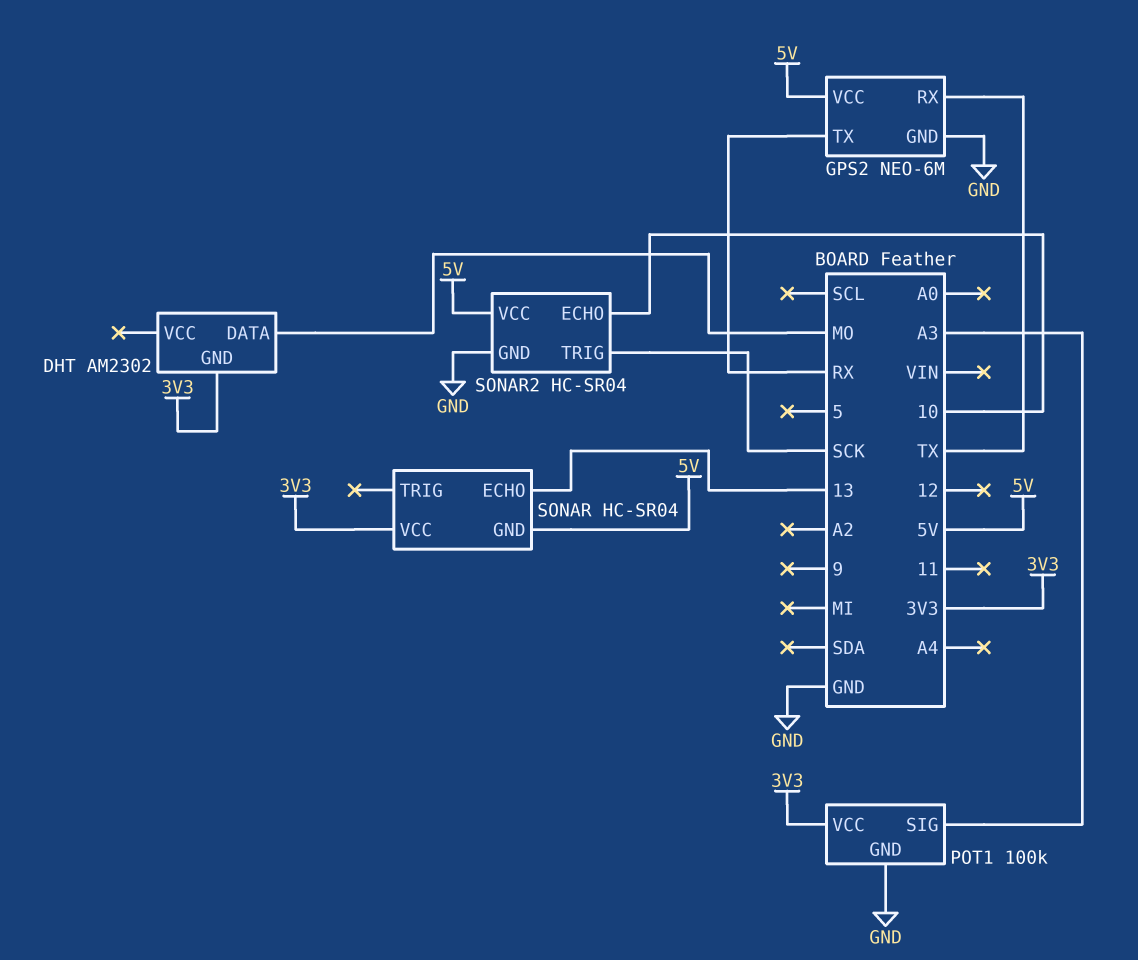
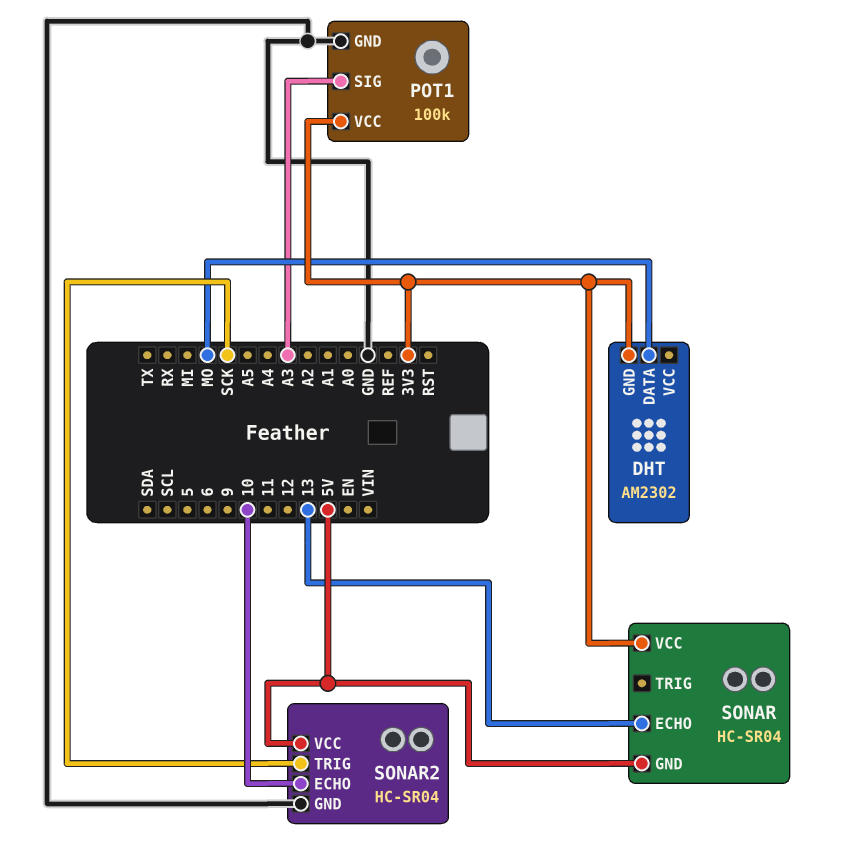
GPS2: NEO-6M -> none
GPS2 pin GND: GND -> none
GPS2 pin RX: TX -> none
GPS2 pin TX: RX -> none
GPS2 pin VCC: 5V -> none

